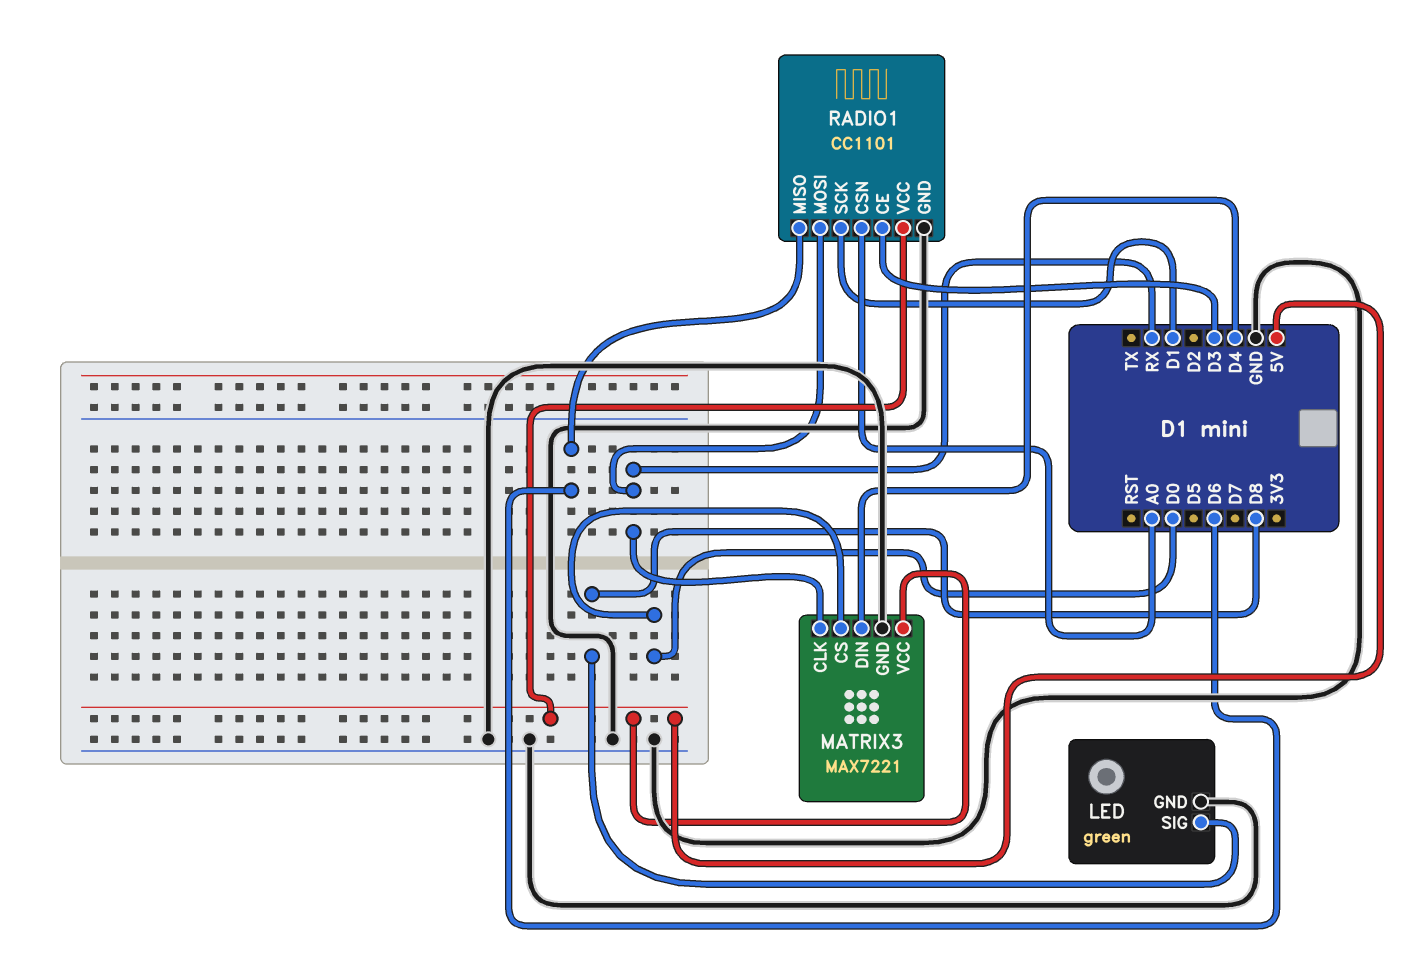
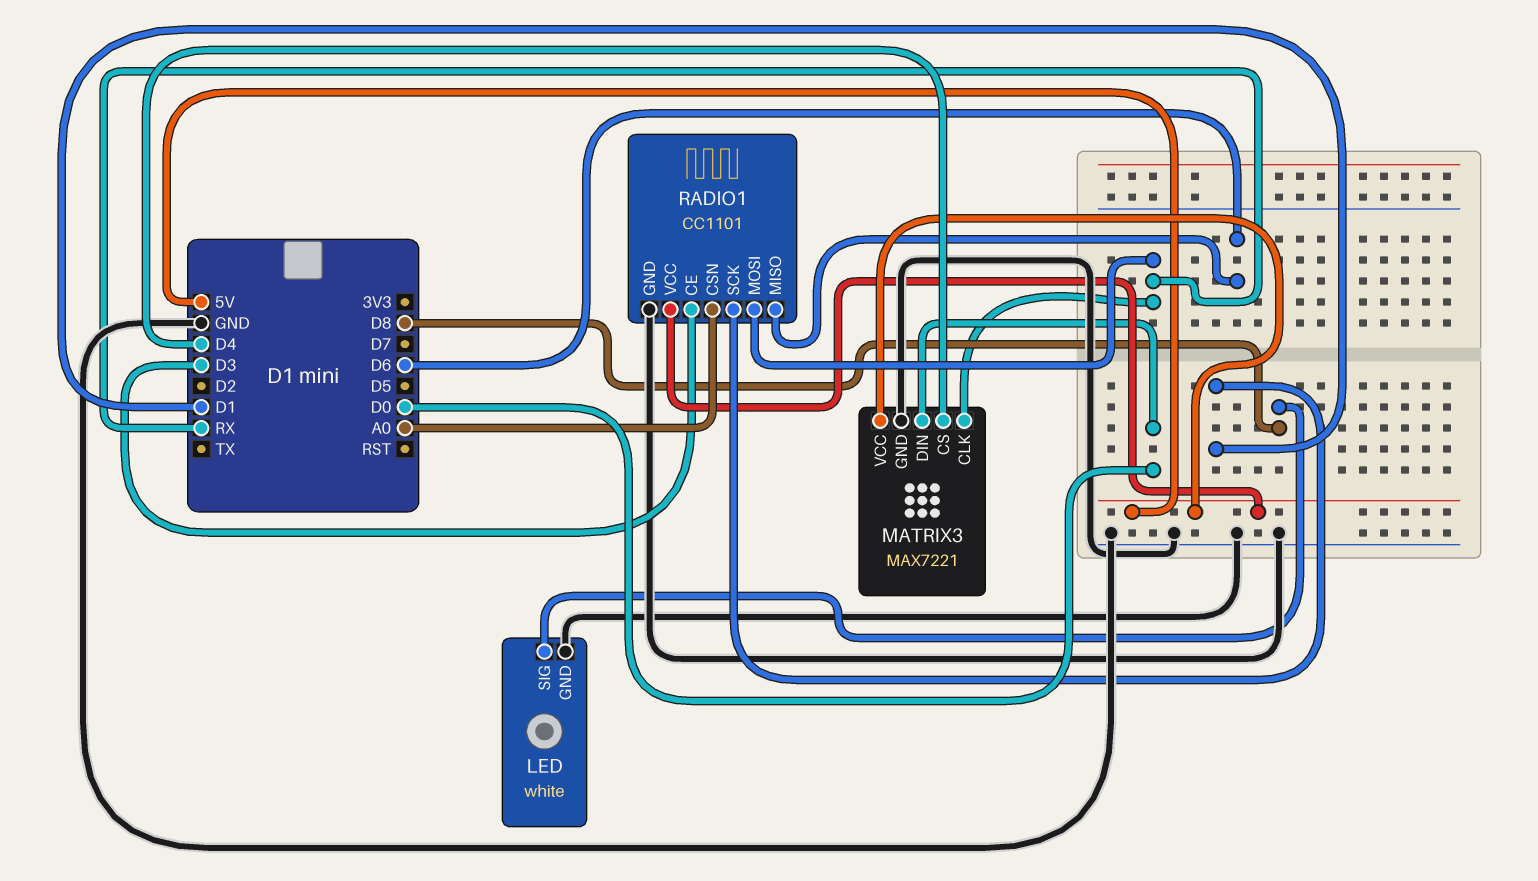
LED: green -> white
MATRIX3 pin CS: D0 -> D4
MATRIX3 pin DIN: D4 -> D0

